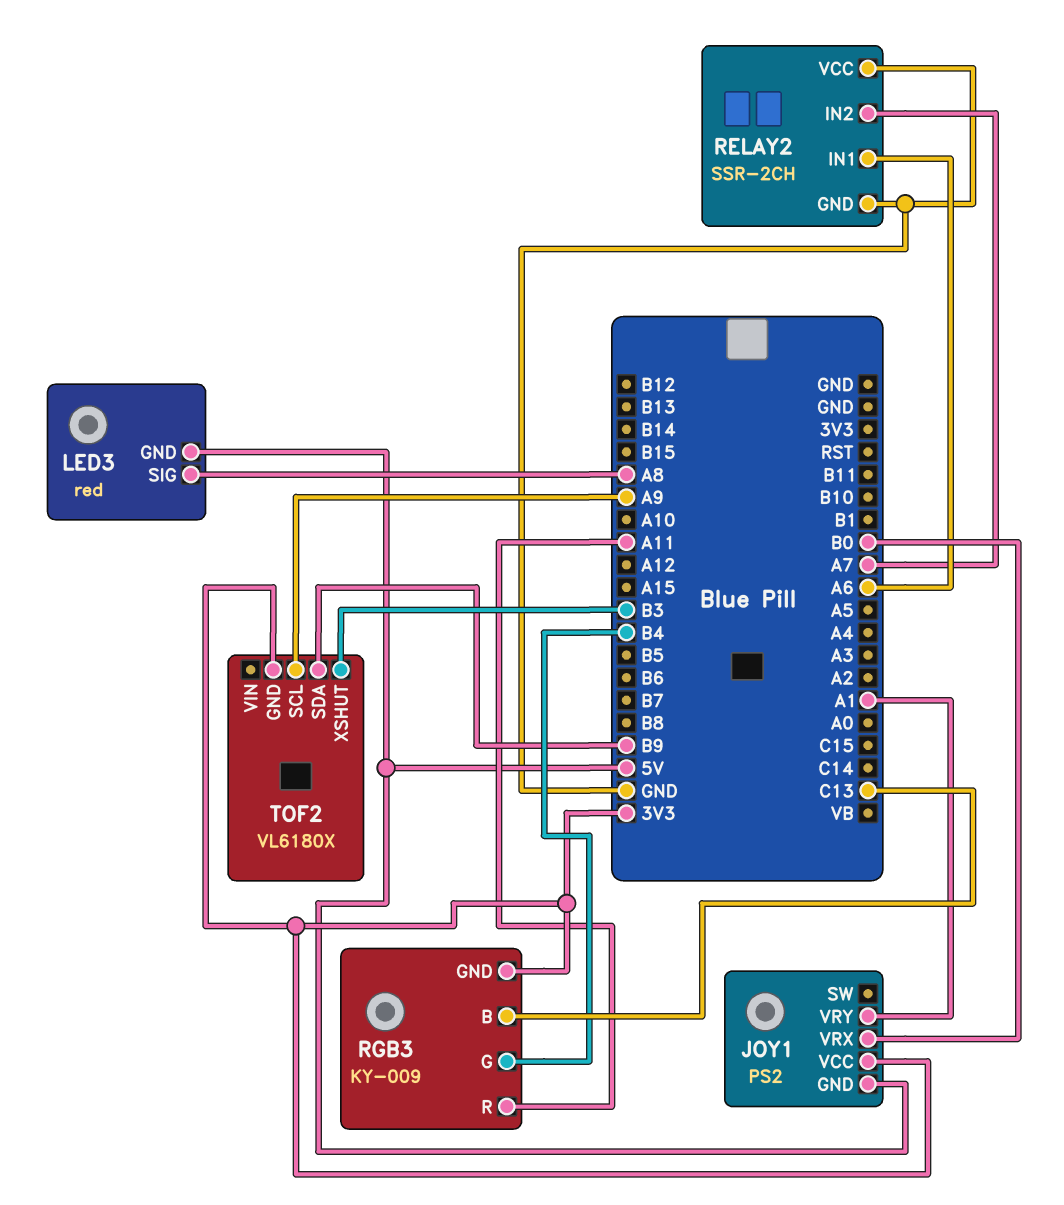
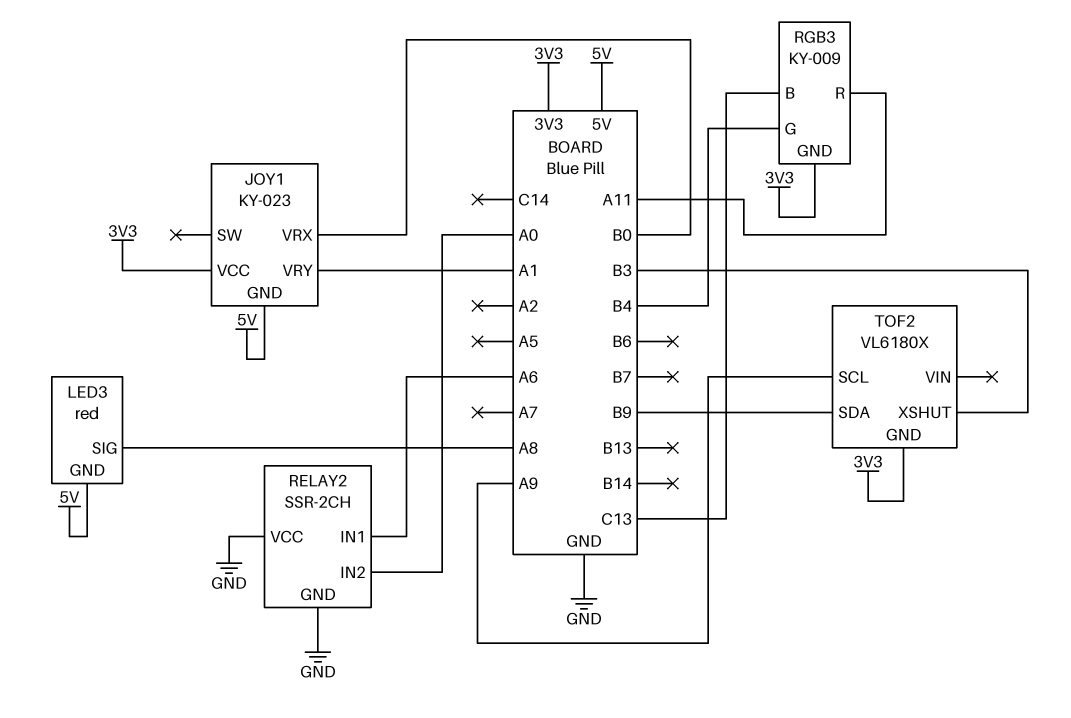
JOY1: PS2 -> KY-023
RELAY2 pin IN2: A7 -> A0

